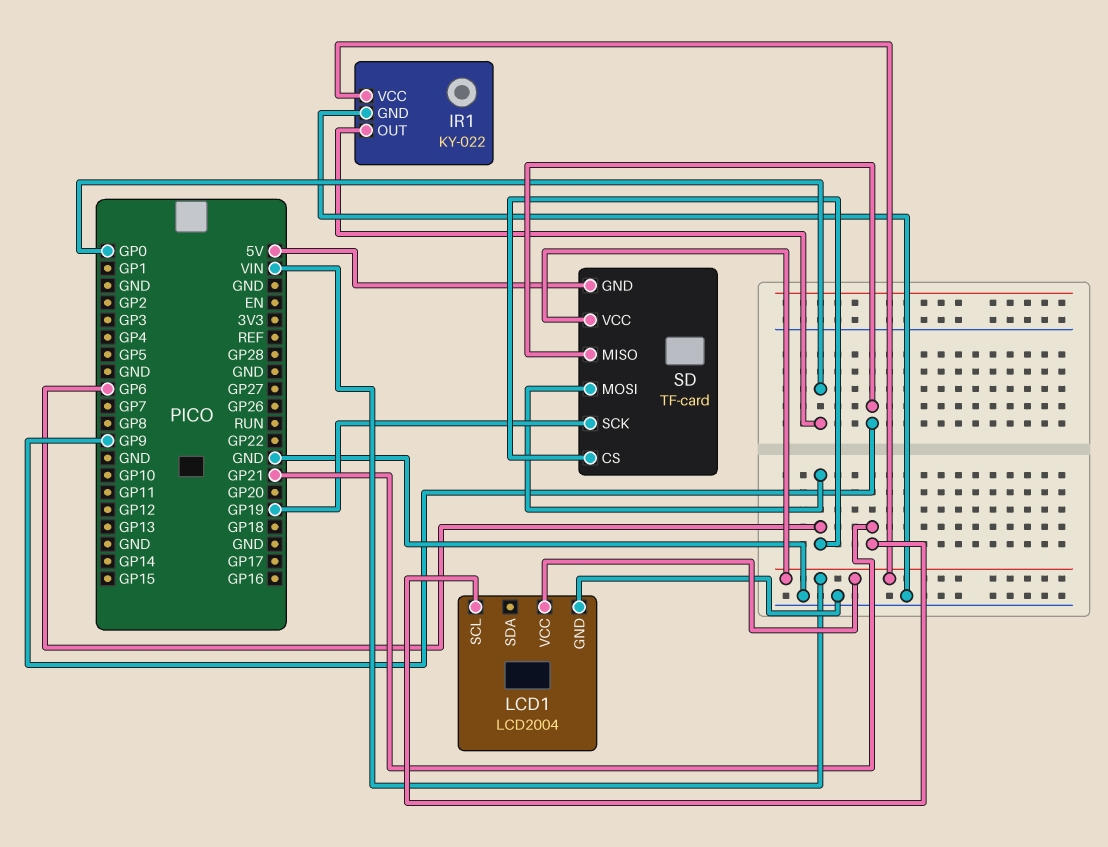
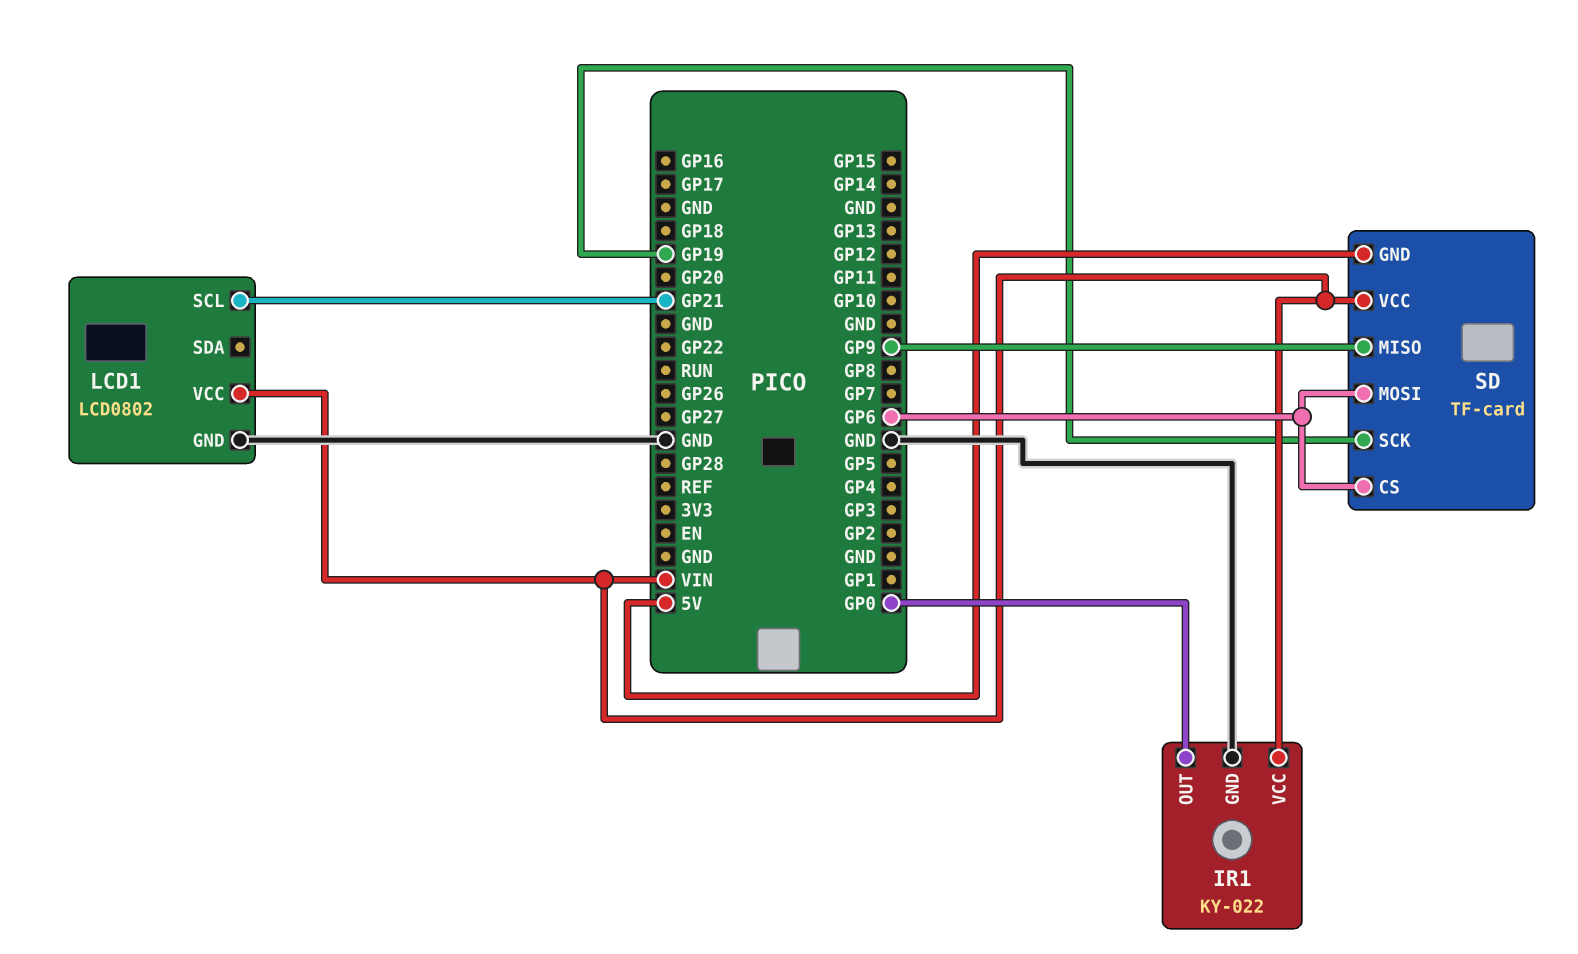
LCD1: LCD2004 -> LCD0802

